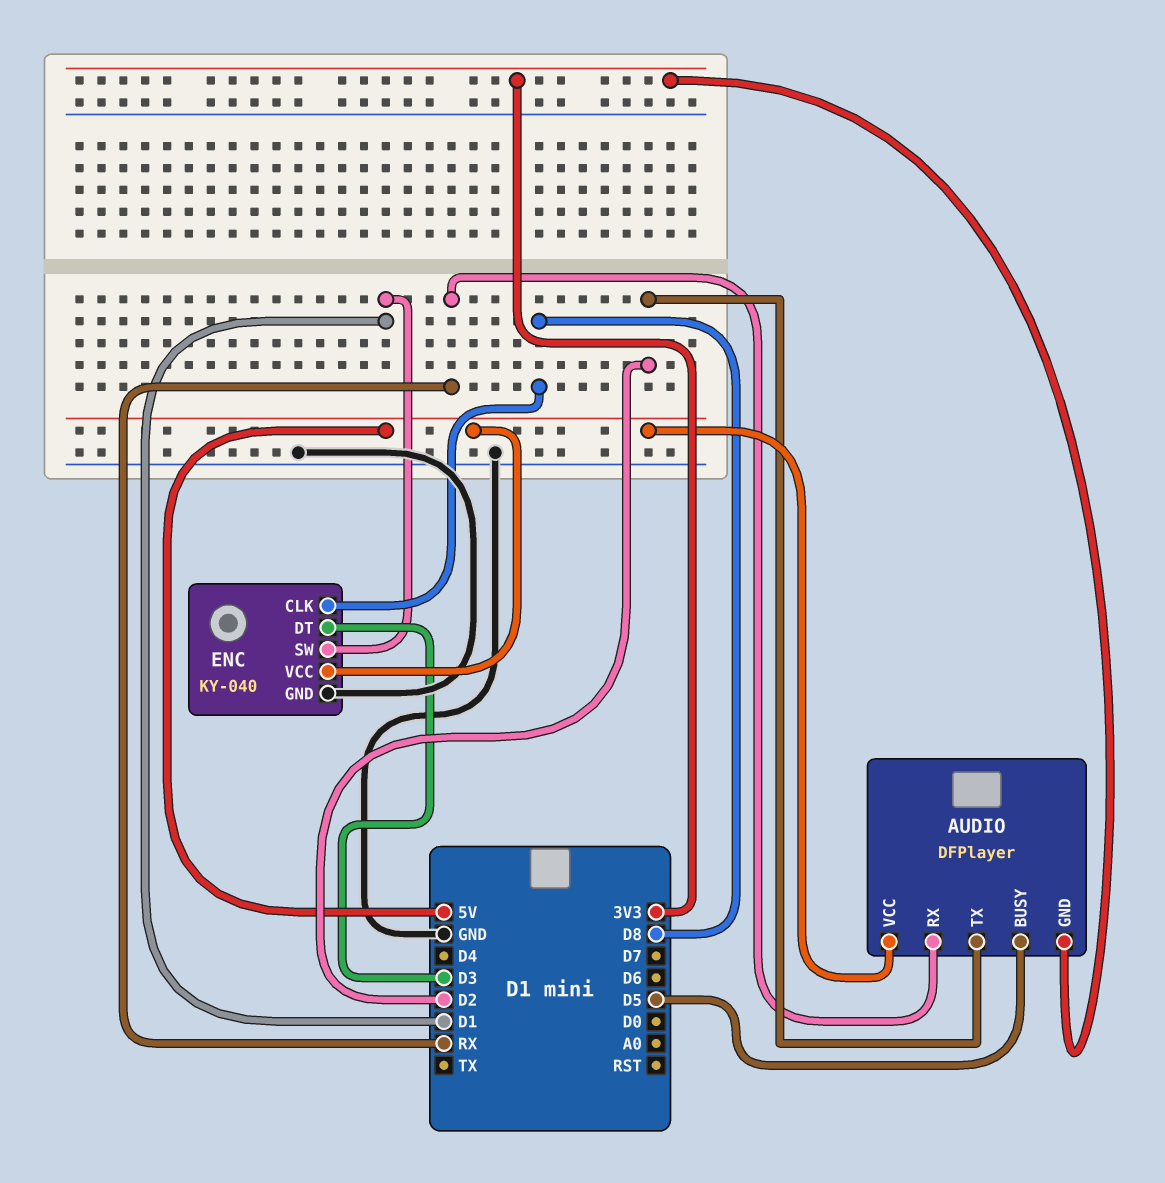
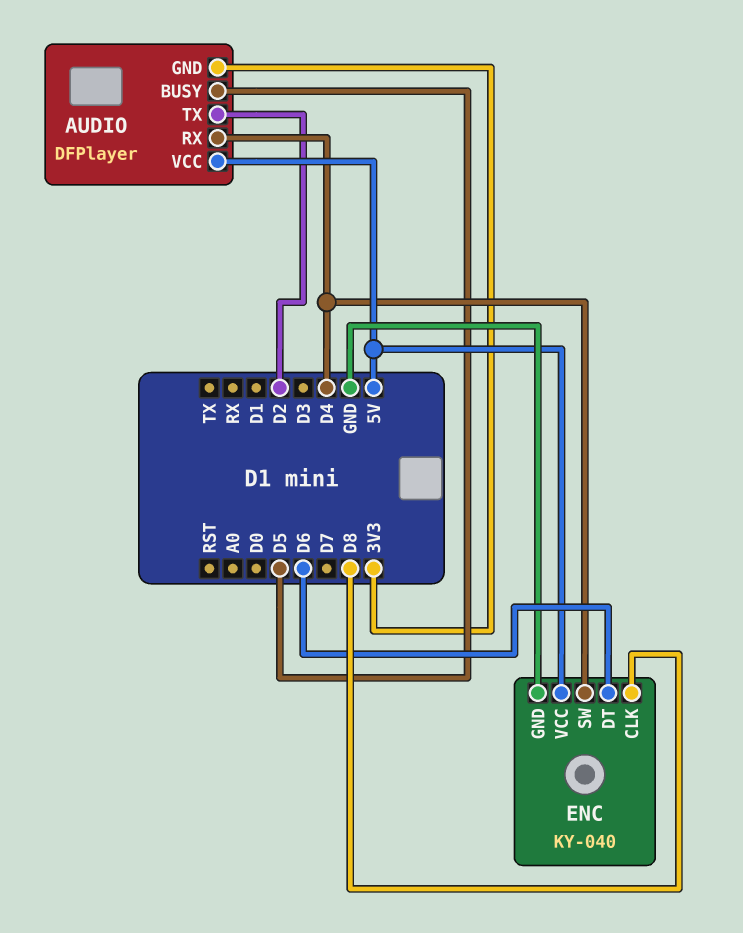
AUDIO pin RX: RX -> D4
ENC pin DT: D3 -> D6
ENC pin SW: D1 -> D4

